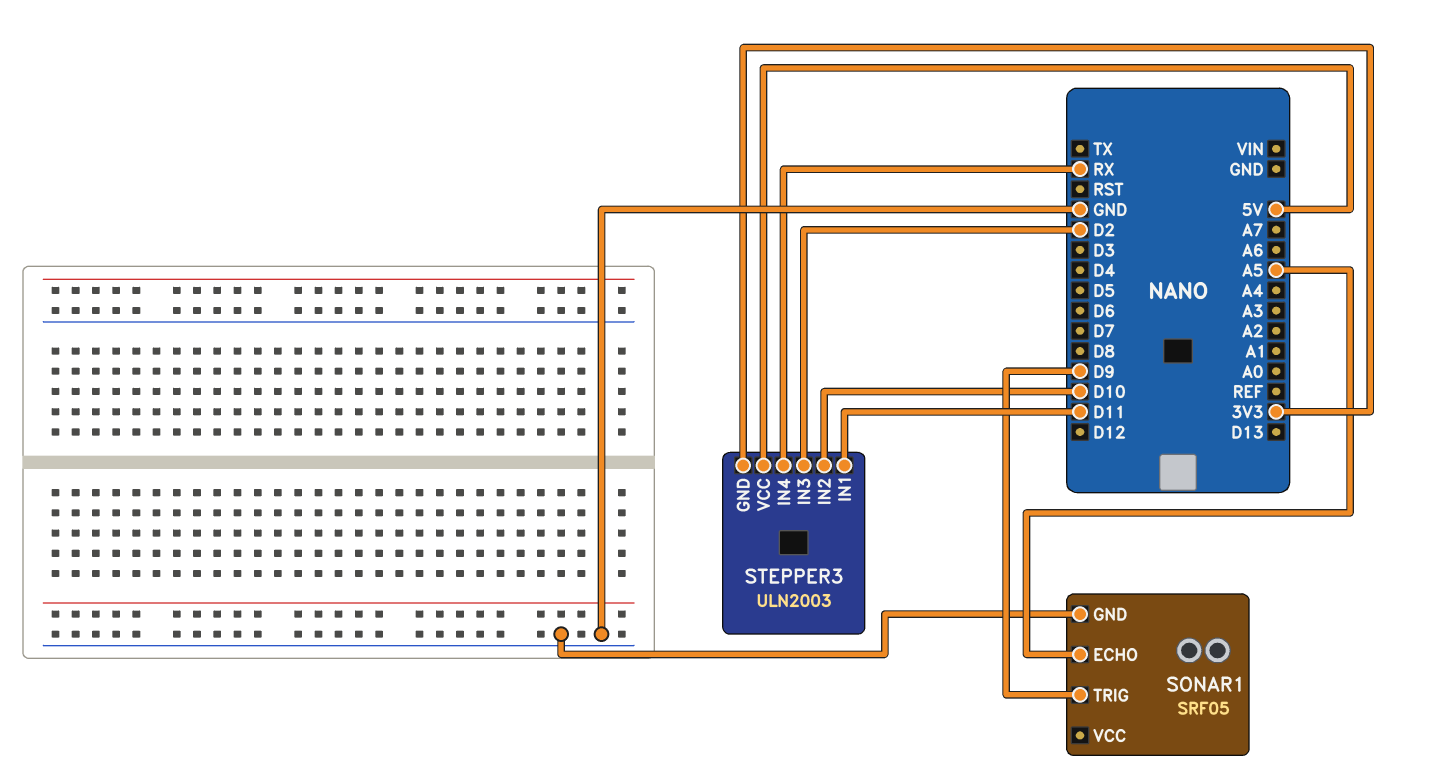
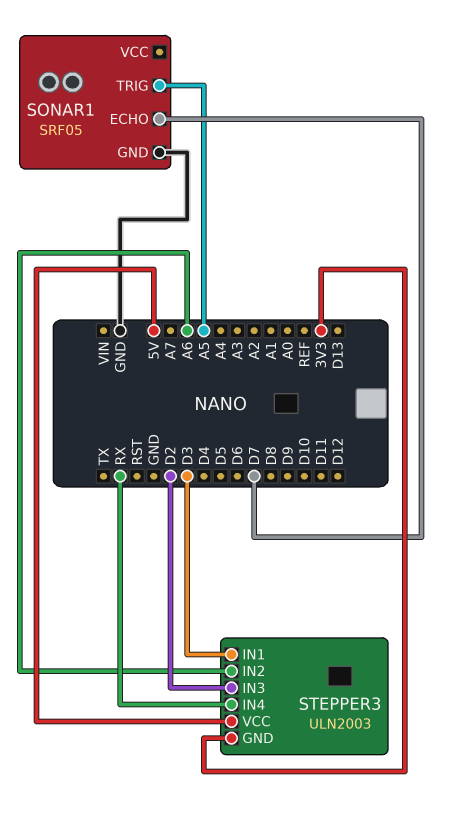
SONAR1 pin ECHO: A5 -> D7
SONAR1 pin TRIG: D9 -> A5
STEPPER3 pin IN1: D11 -> D3
STEPPER3 pin IN2: D10 -> A6

